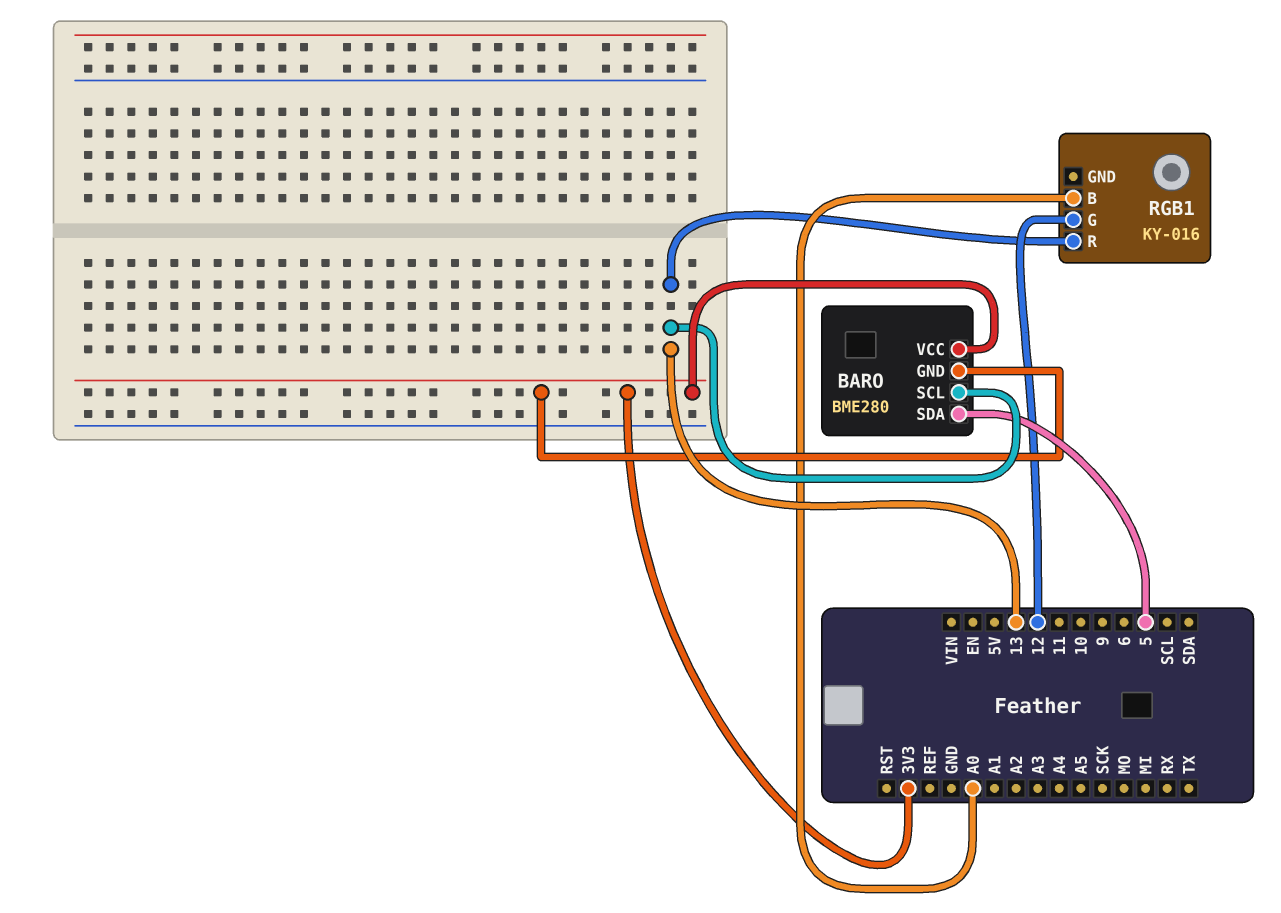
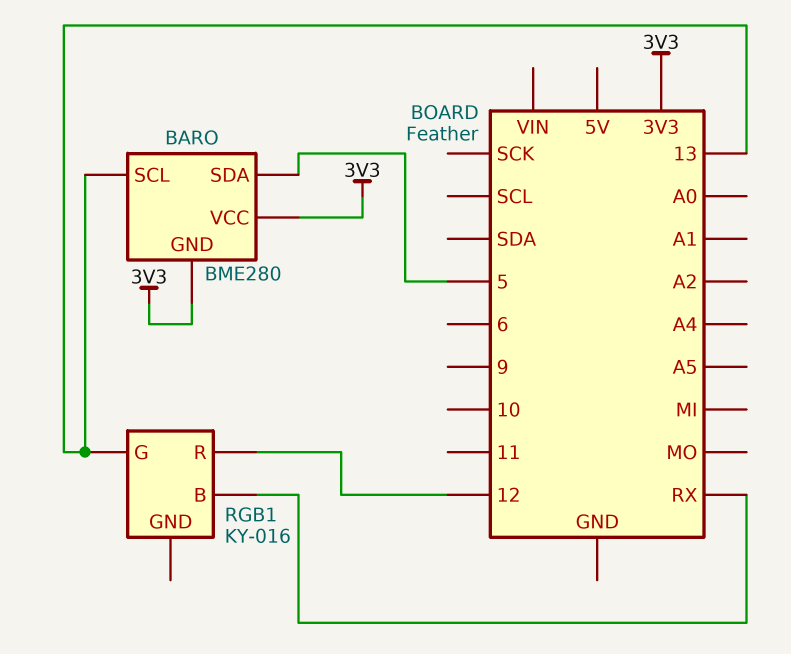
RGB1 pin B: A0 -> RX
RGB1 pin G: 12 -> 13
RGB1 pin R: 13 -> 12

